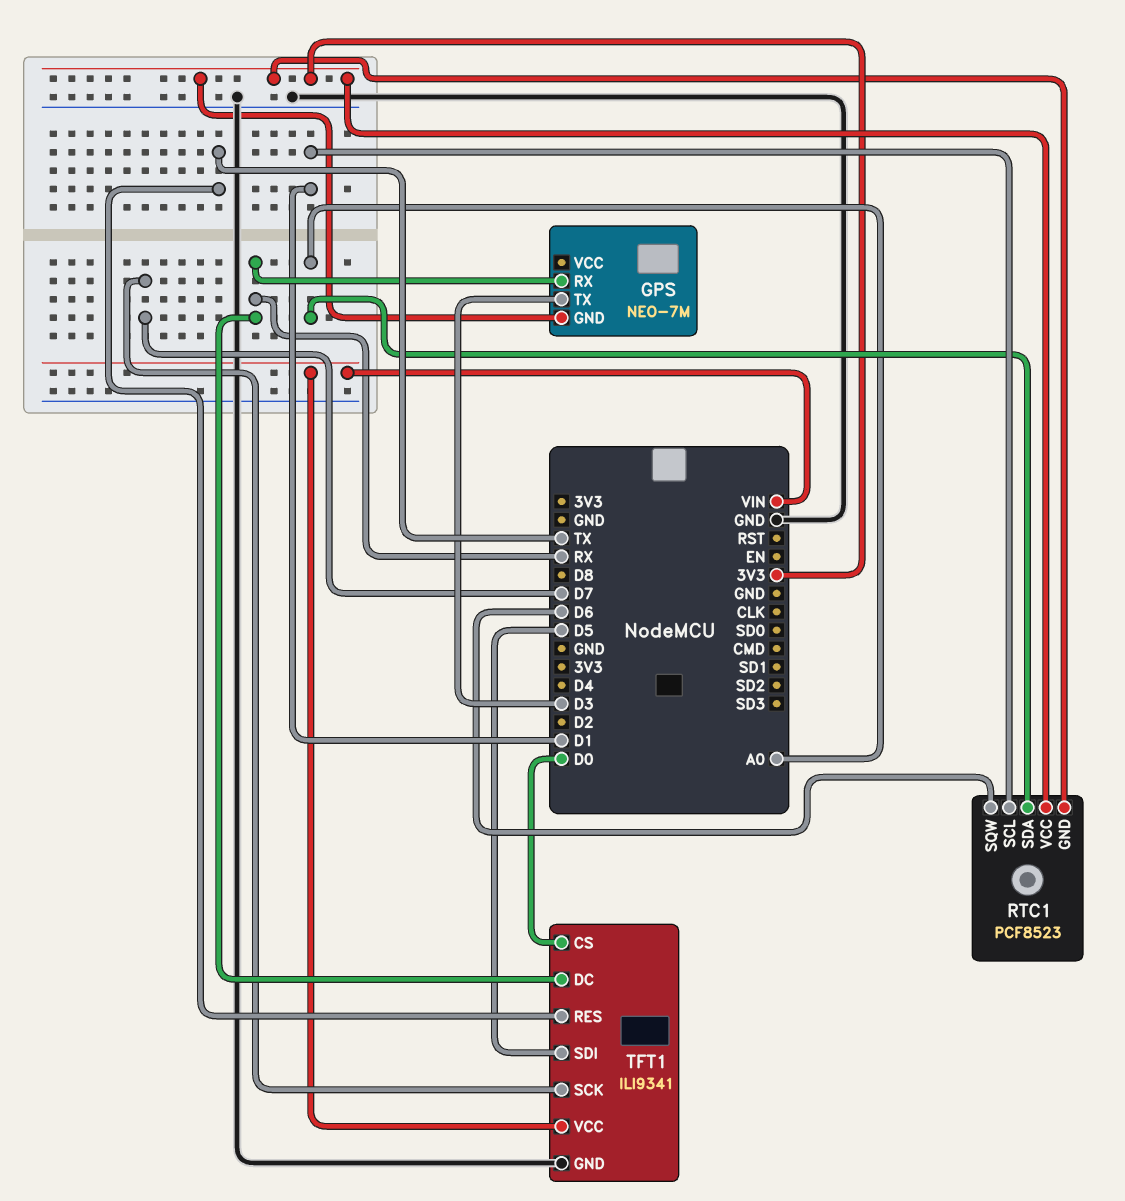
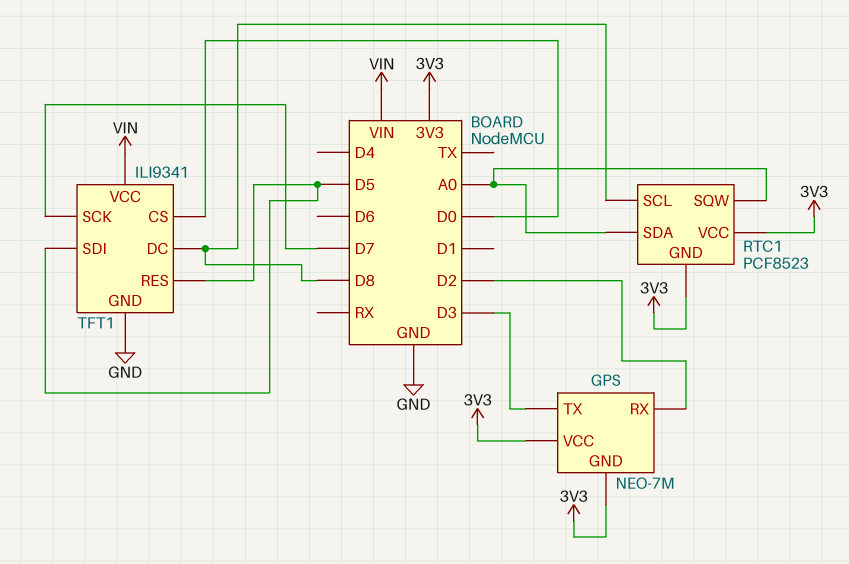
GPS pin RX: RX -> D2
GPS pin VCC: none -> 3V3
RTC1 pin SCL: D1 -> D8
RTC1 pin SQW: D6 -> A0
TFT1 pin DC: RX -> D8
TFT1 pin RES: TX -> D5

